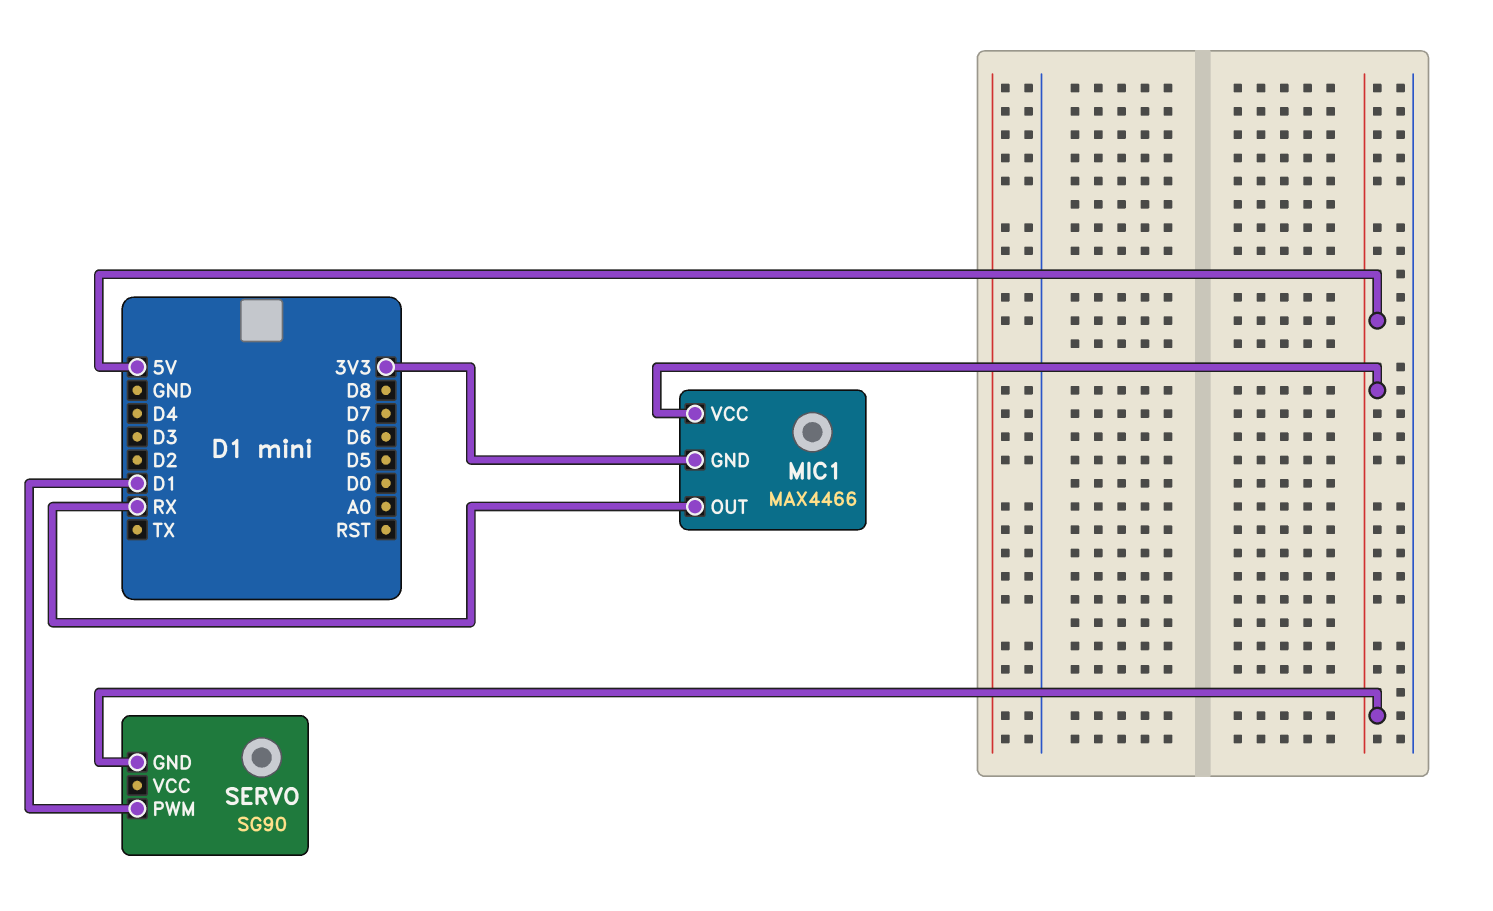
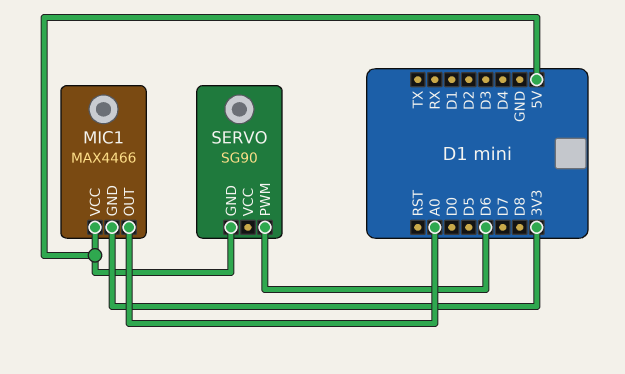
MIC1 pin OUT: RX -> A0
SERVO pin PWM: D1 -> D6

